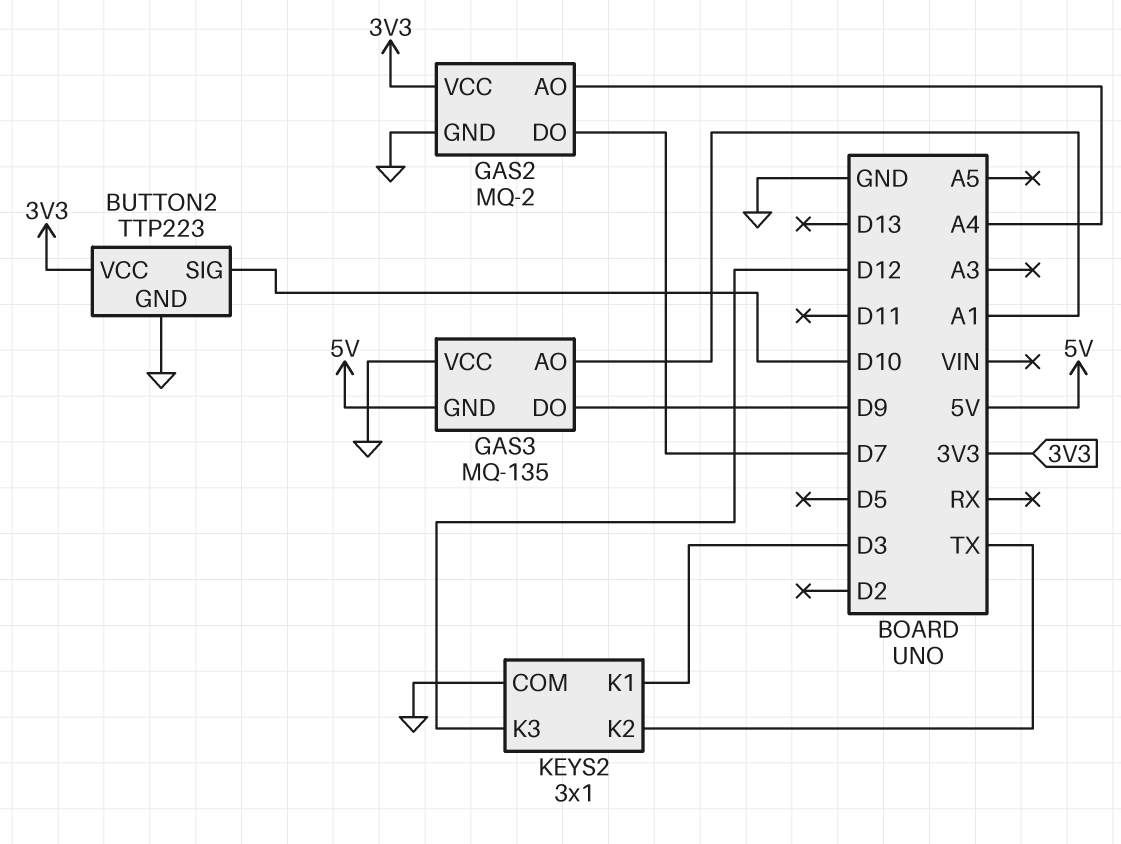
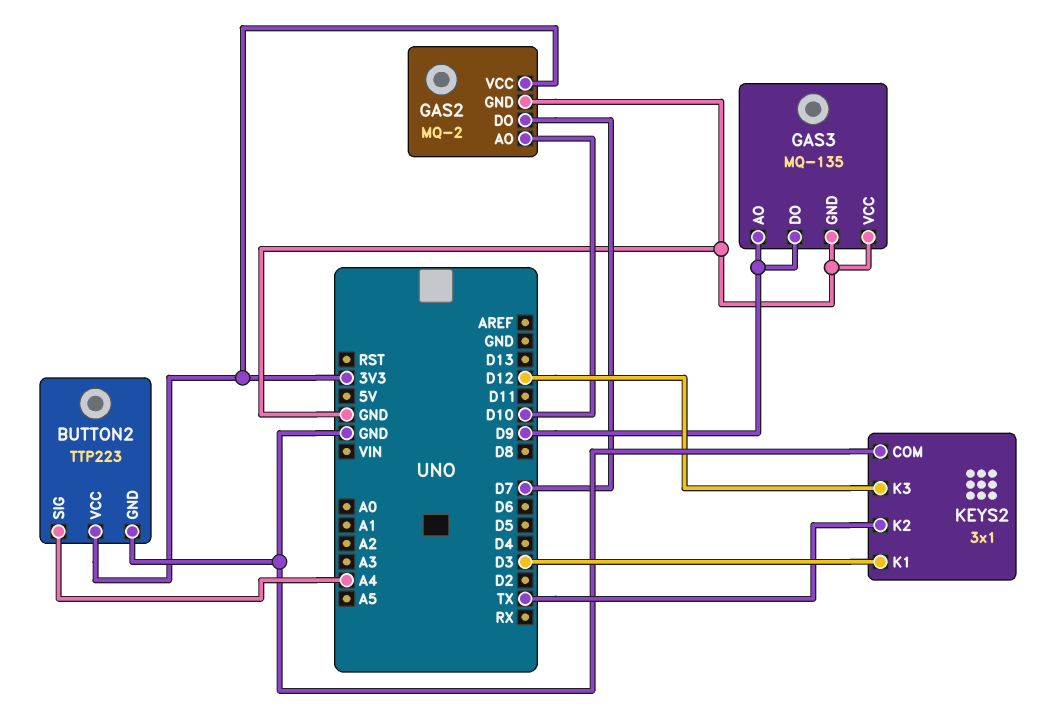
BUTTON2 pin SIG: D10 -> A4
GAS2 pin AO: A4 -> D10
GAS3 pin AO: A1 -> D9
GAS3 pin GND: 5V -> GND

